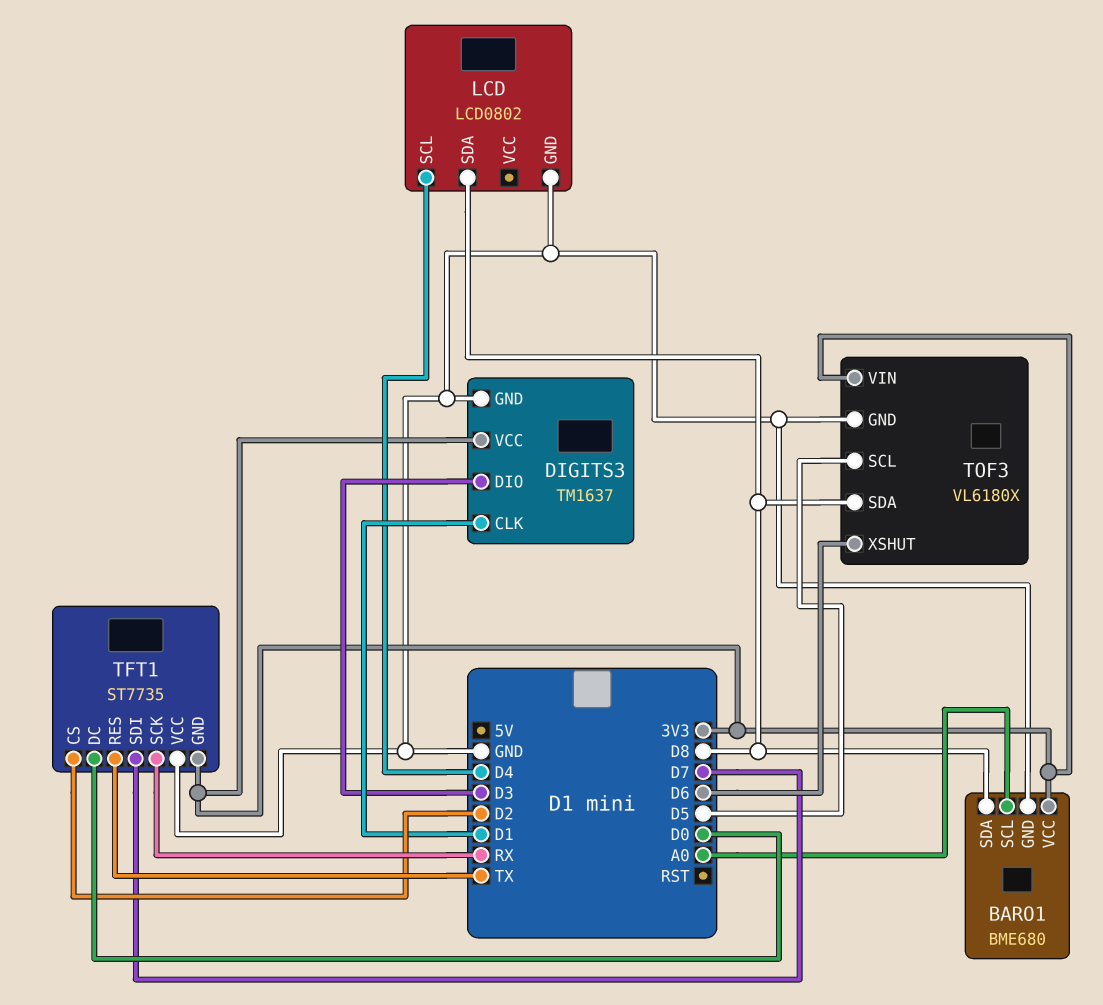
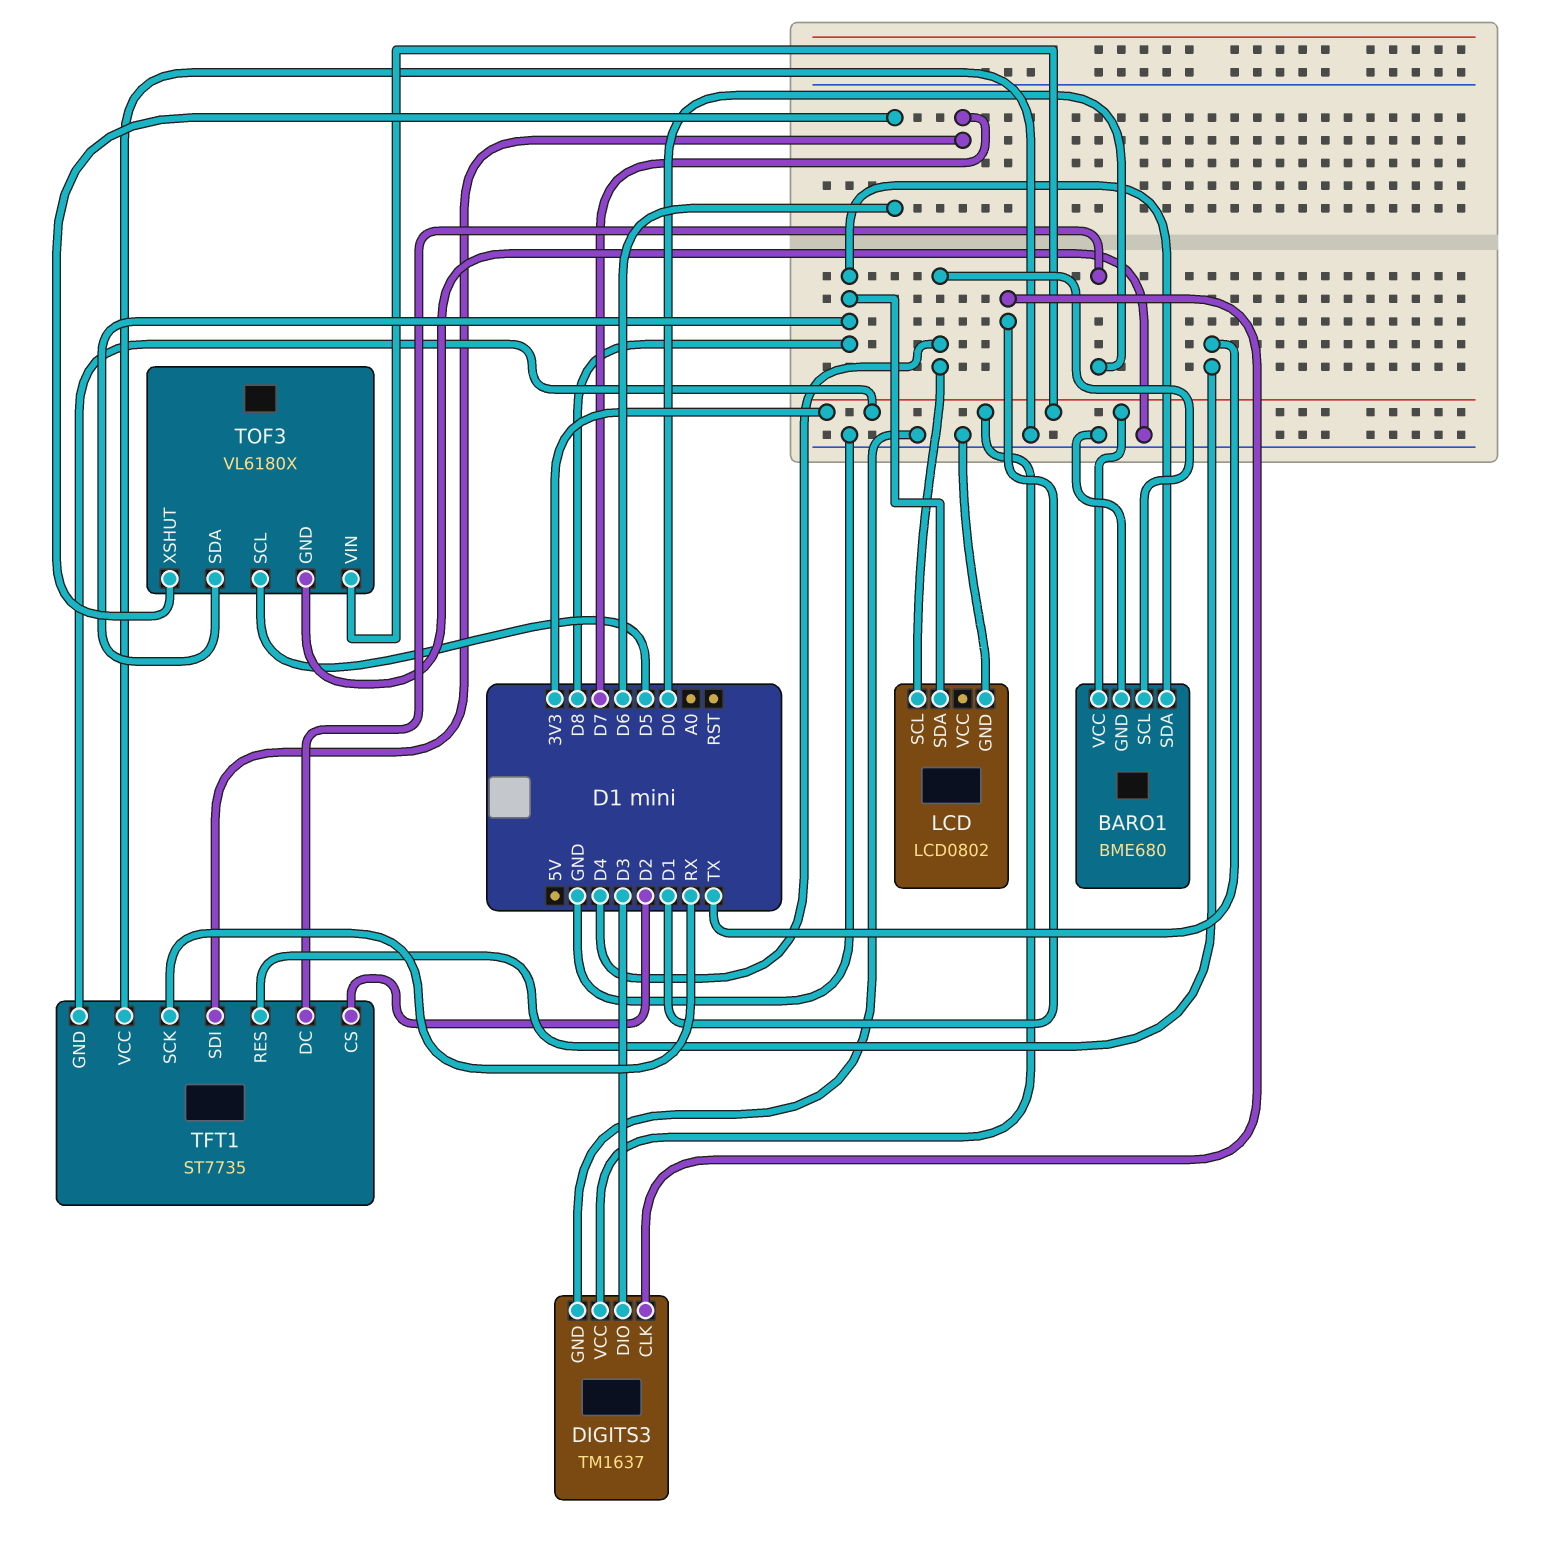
BARO1 pin SCL: A0 -> D4

